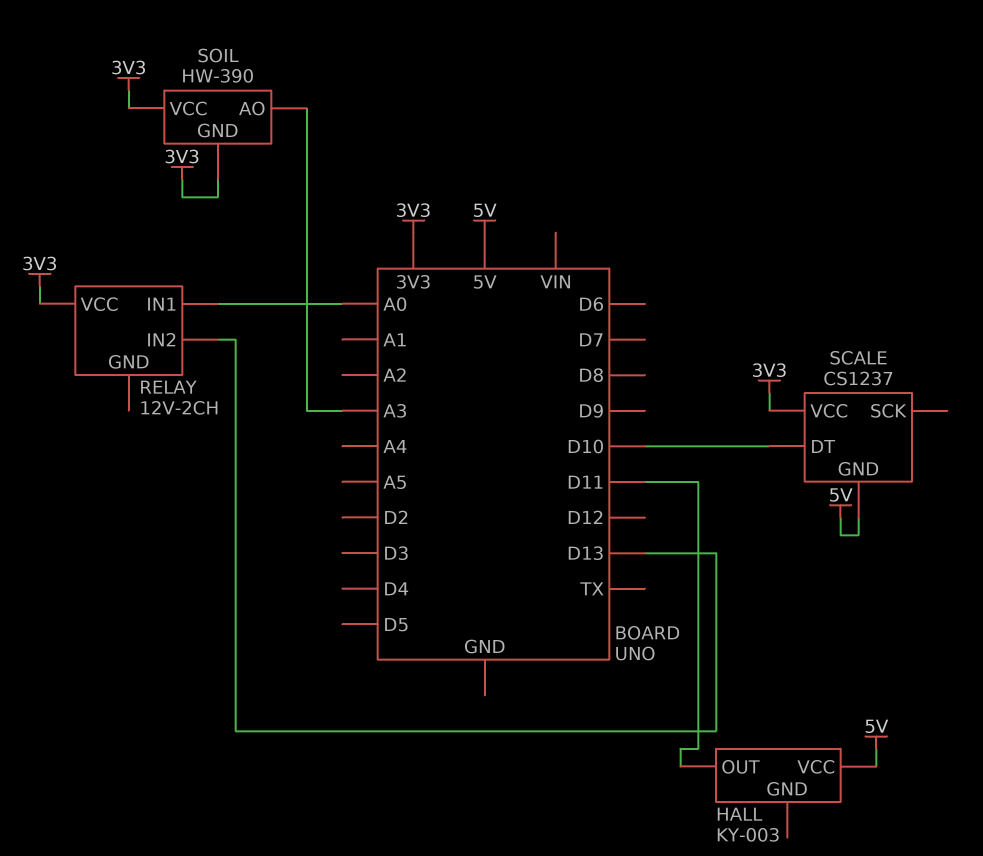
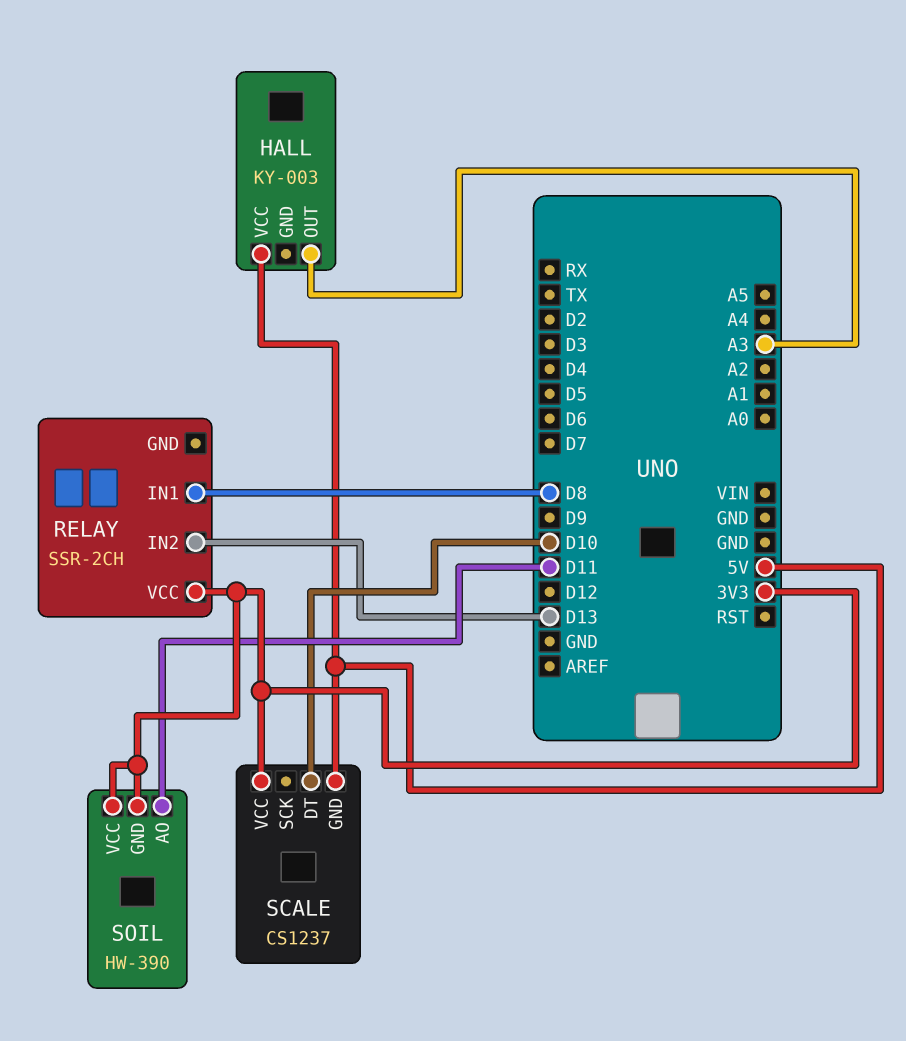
HALL pin OUT: D11 -> A3
RELAY: 12V-2CH -> SSR-2CH
RELAY pin IN1: A0 -> D8
SOIL pin AO: A3 -> D11

